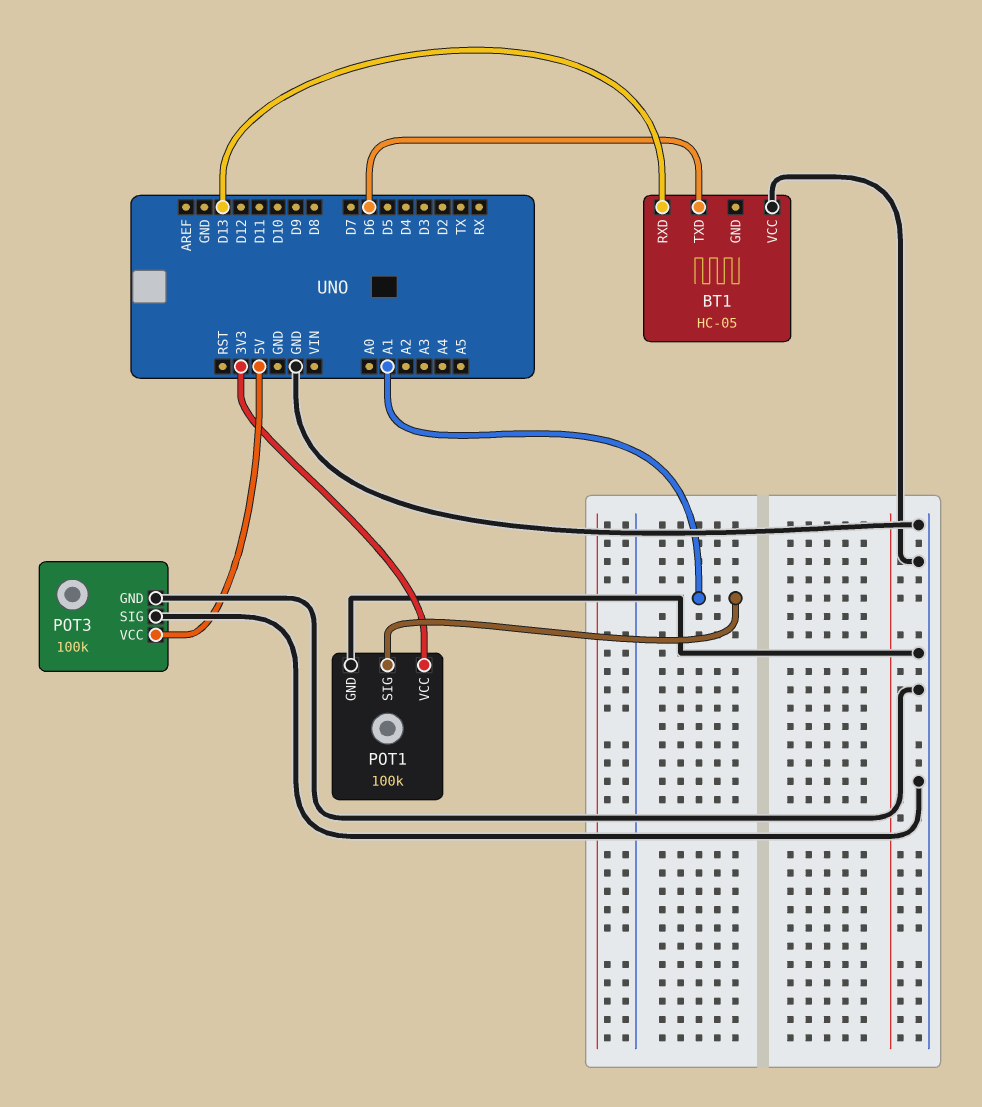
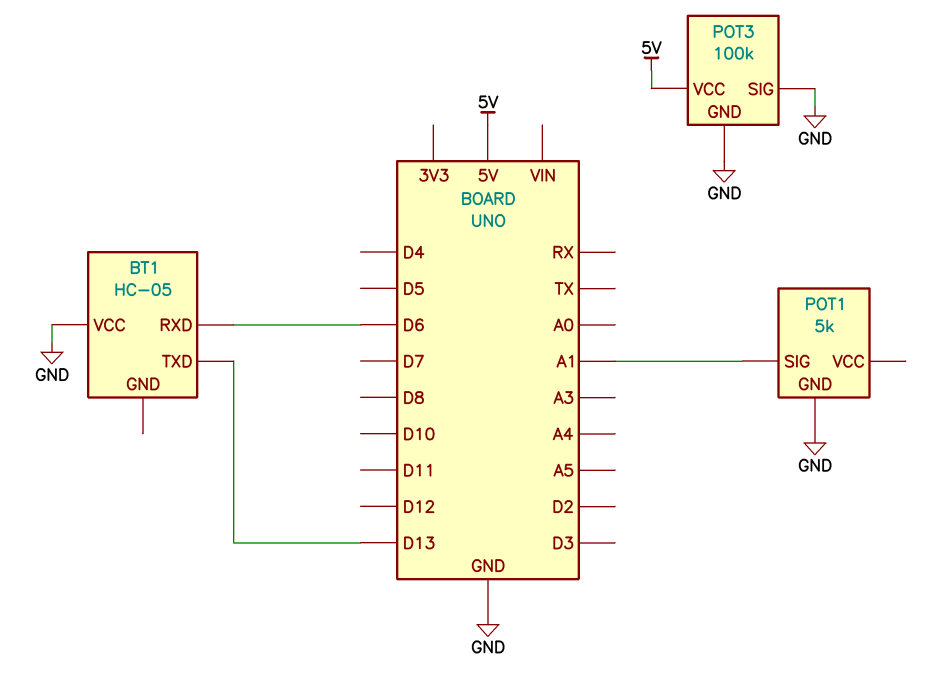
BT1 pin RXD: D13 -> D6
BT1 pin TXD: D6 -> D13
POT1: 100k -> 5k
POT1 pin VCC: 3V3 -> none

